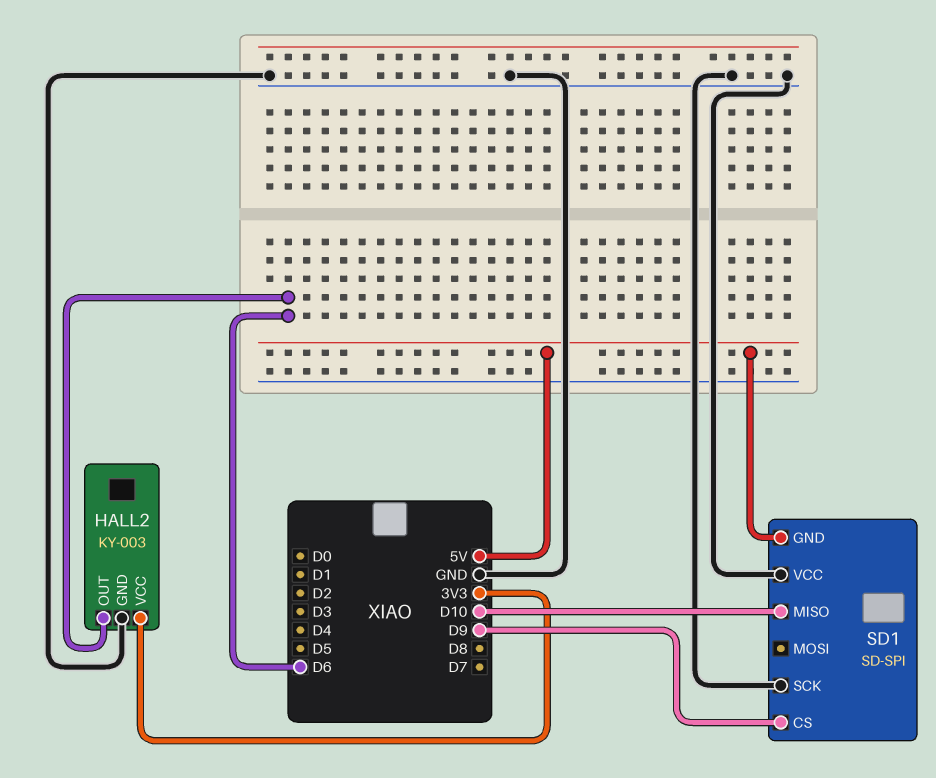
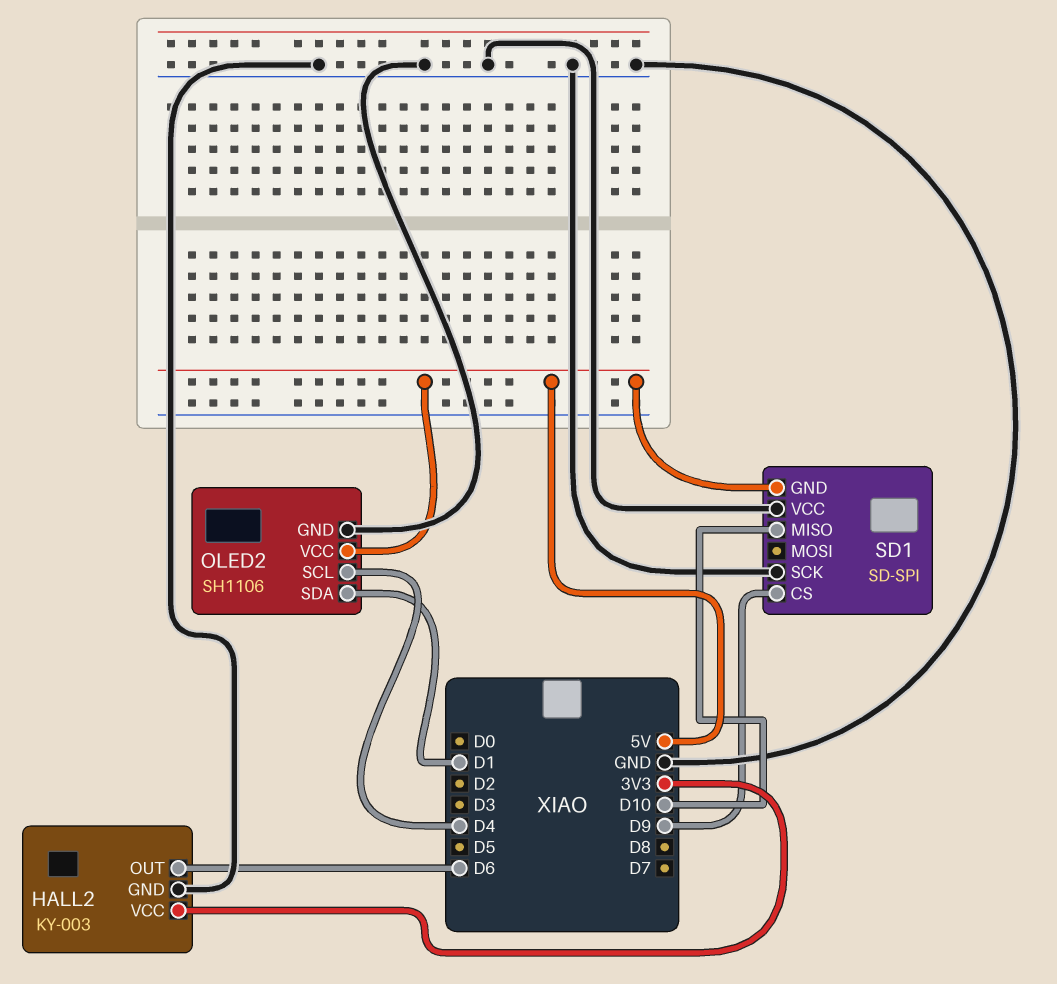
OLED2: none -> SH1106
OLED2 pin GND: none -> GND
OLED2 pin SCL: none -> D4
OLED2 pin SDA: none -> D1
OLED2 pin VCC: none -> 5V

